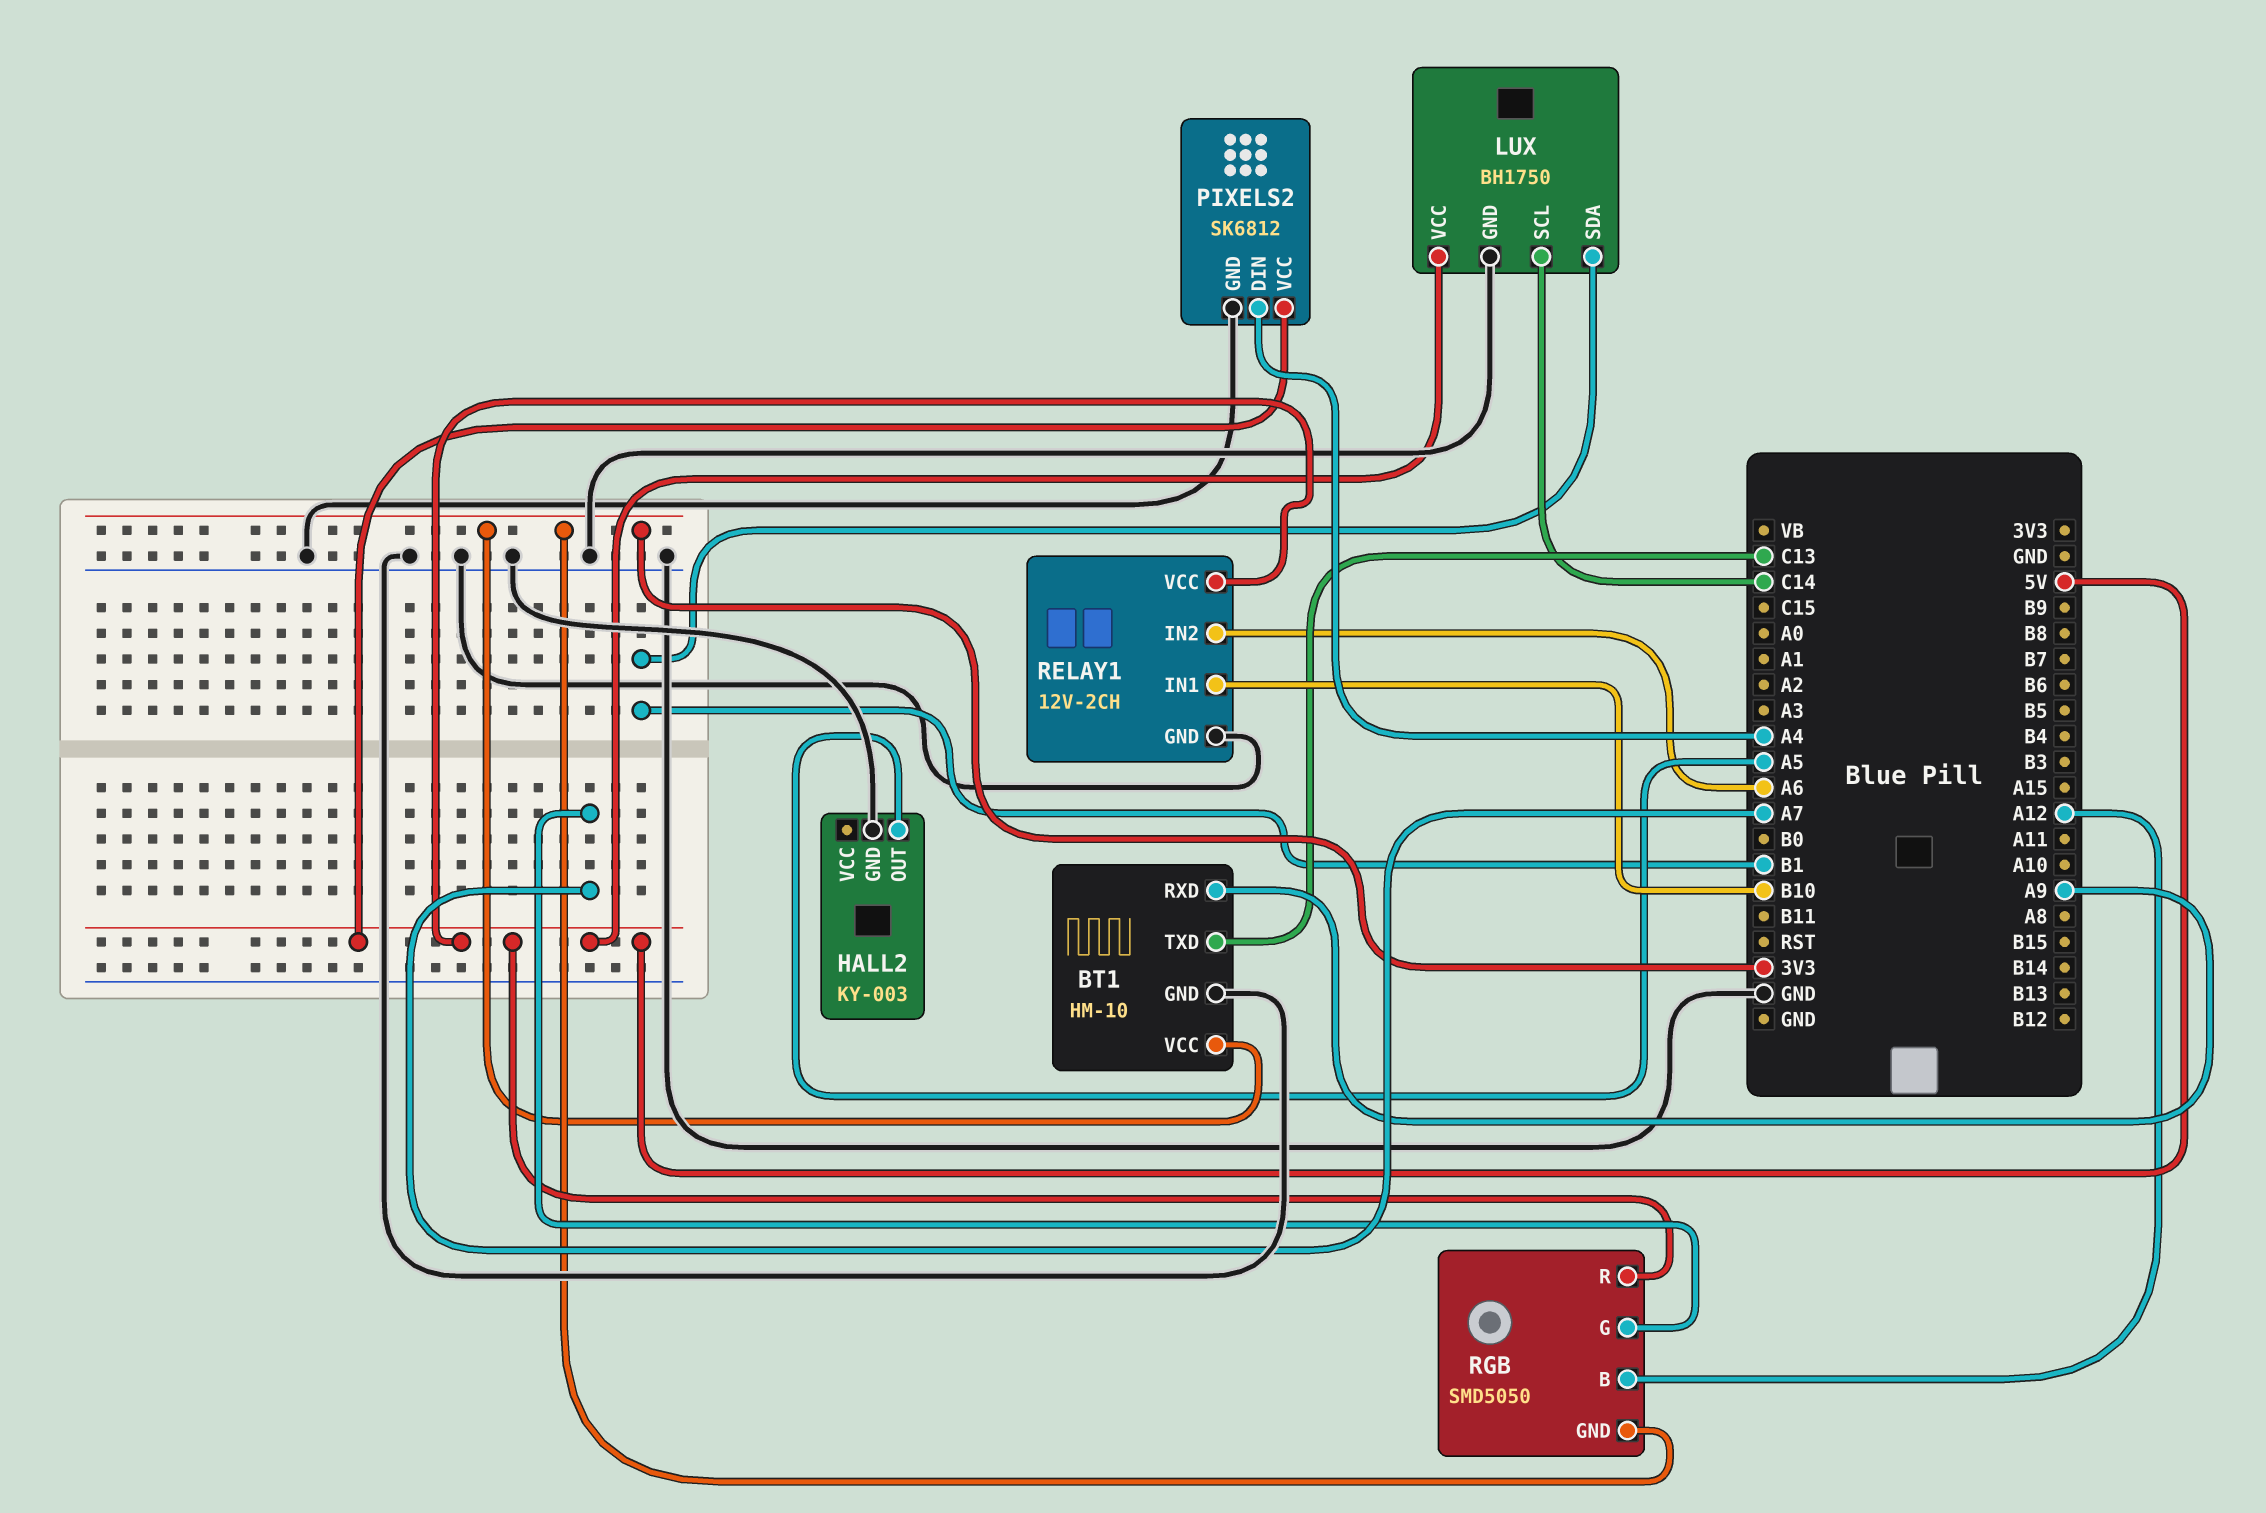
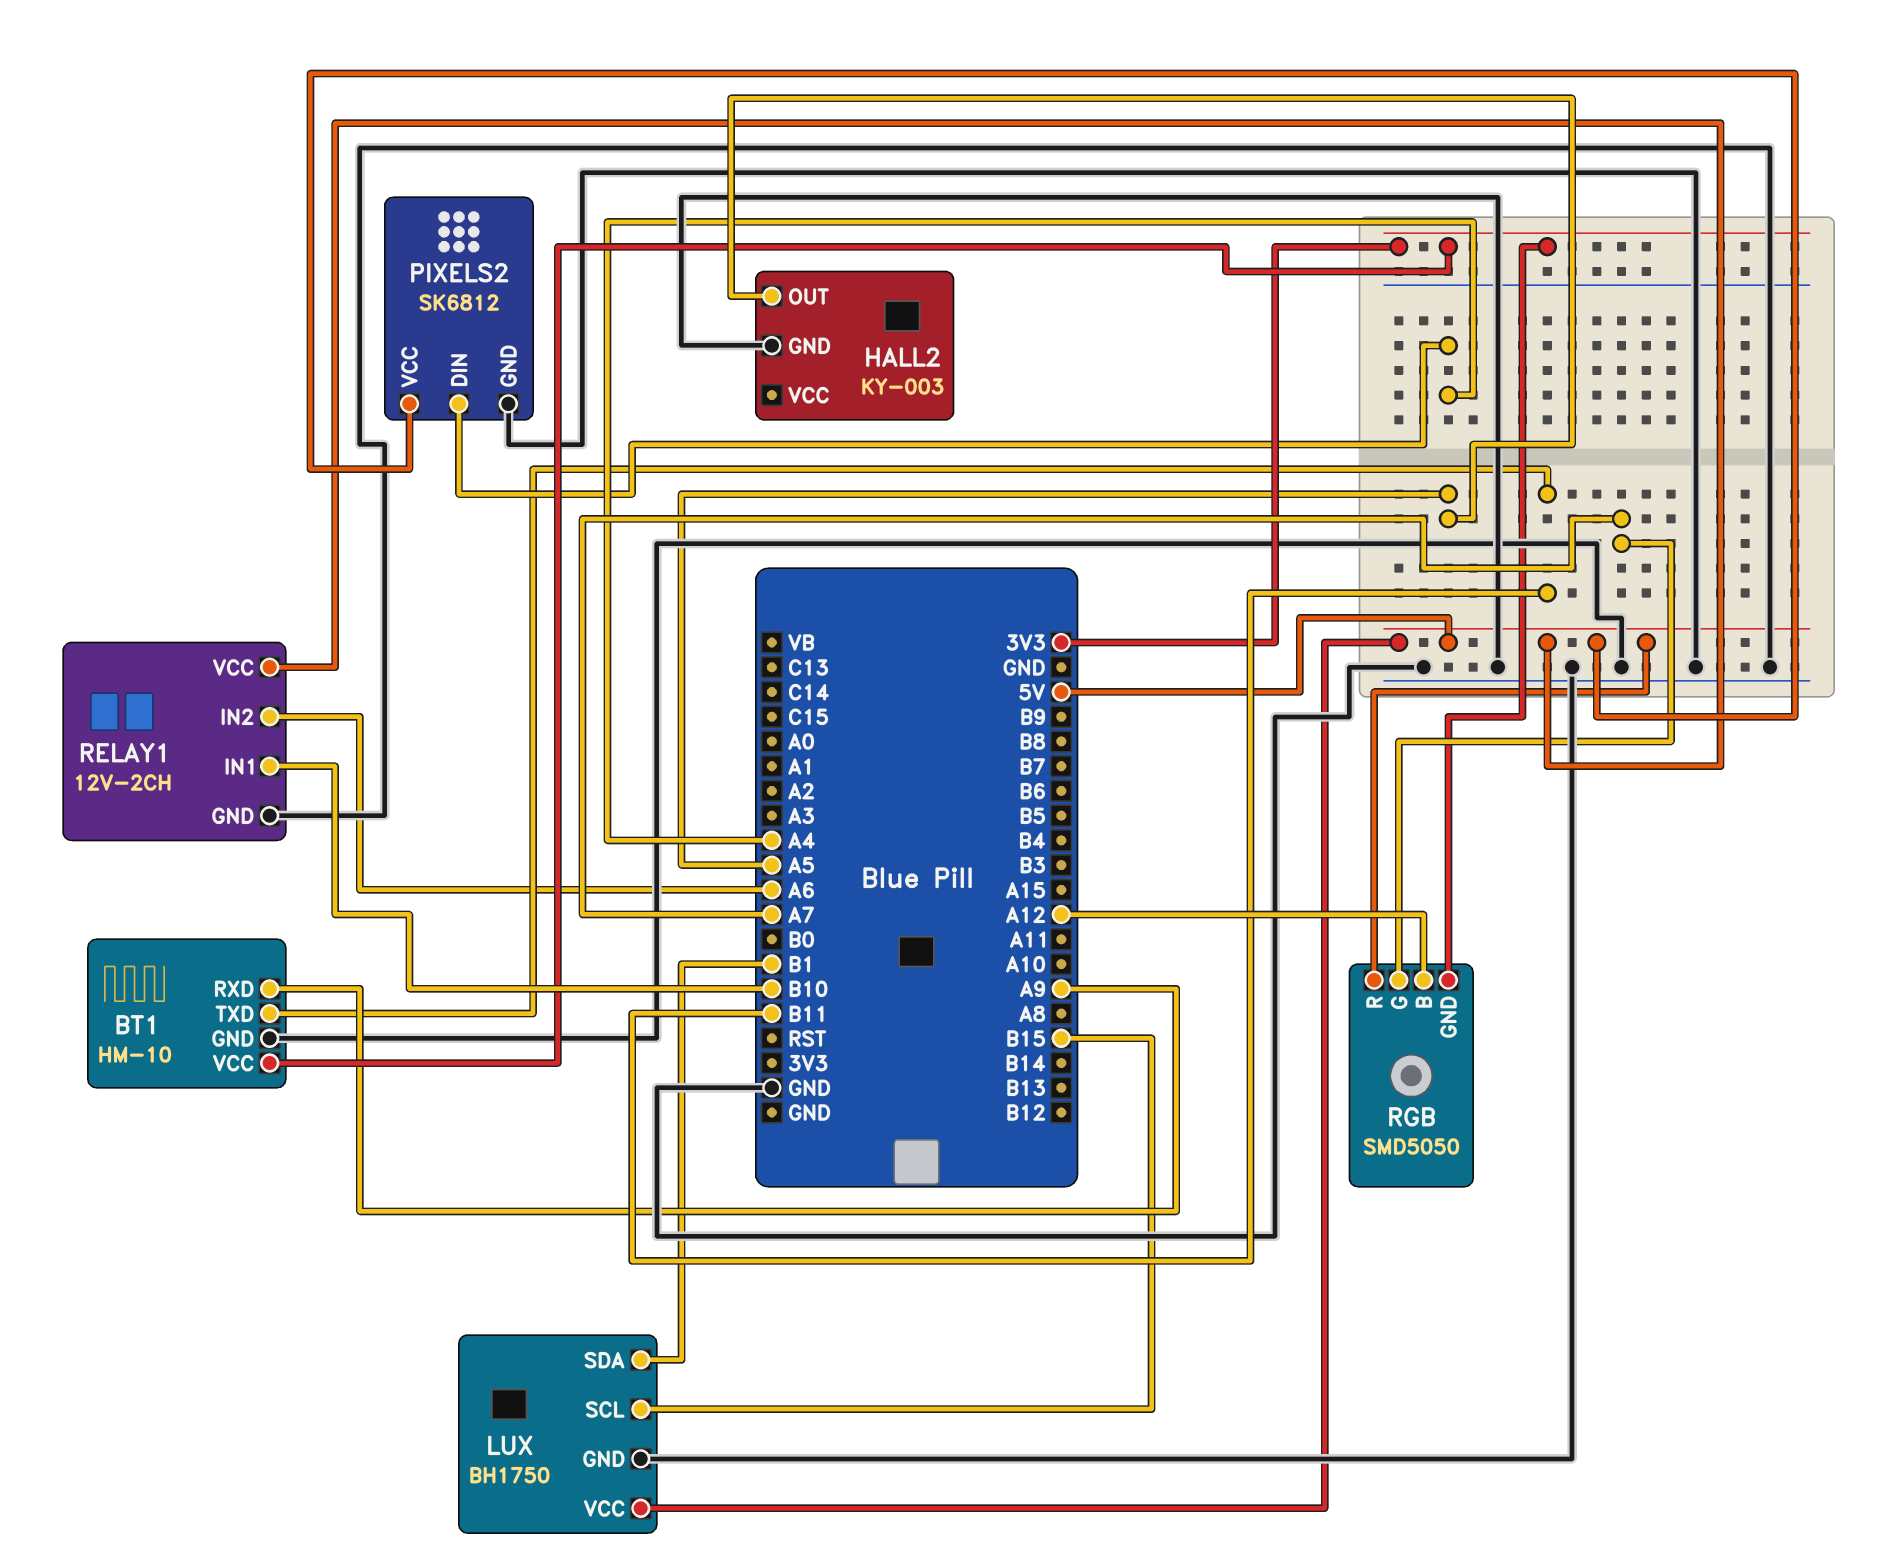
BT1 pin TXD: C13 -> B11
LUX pin SCL: C14 -> B15

